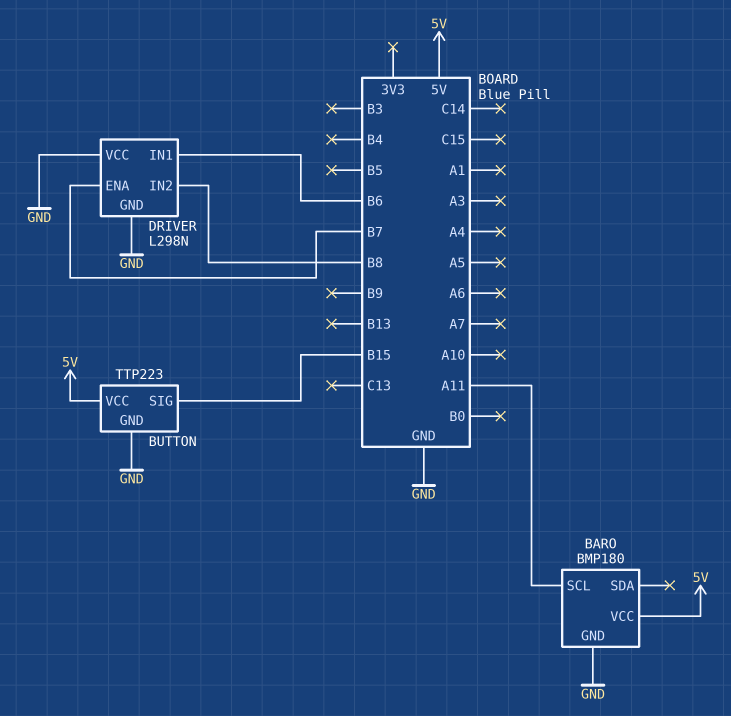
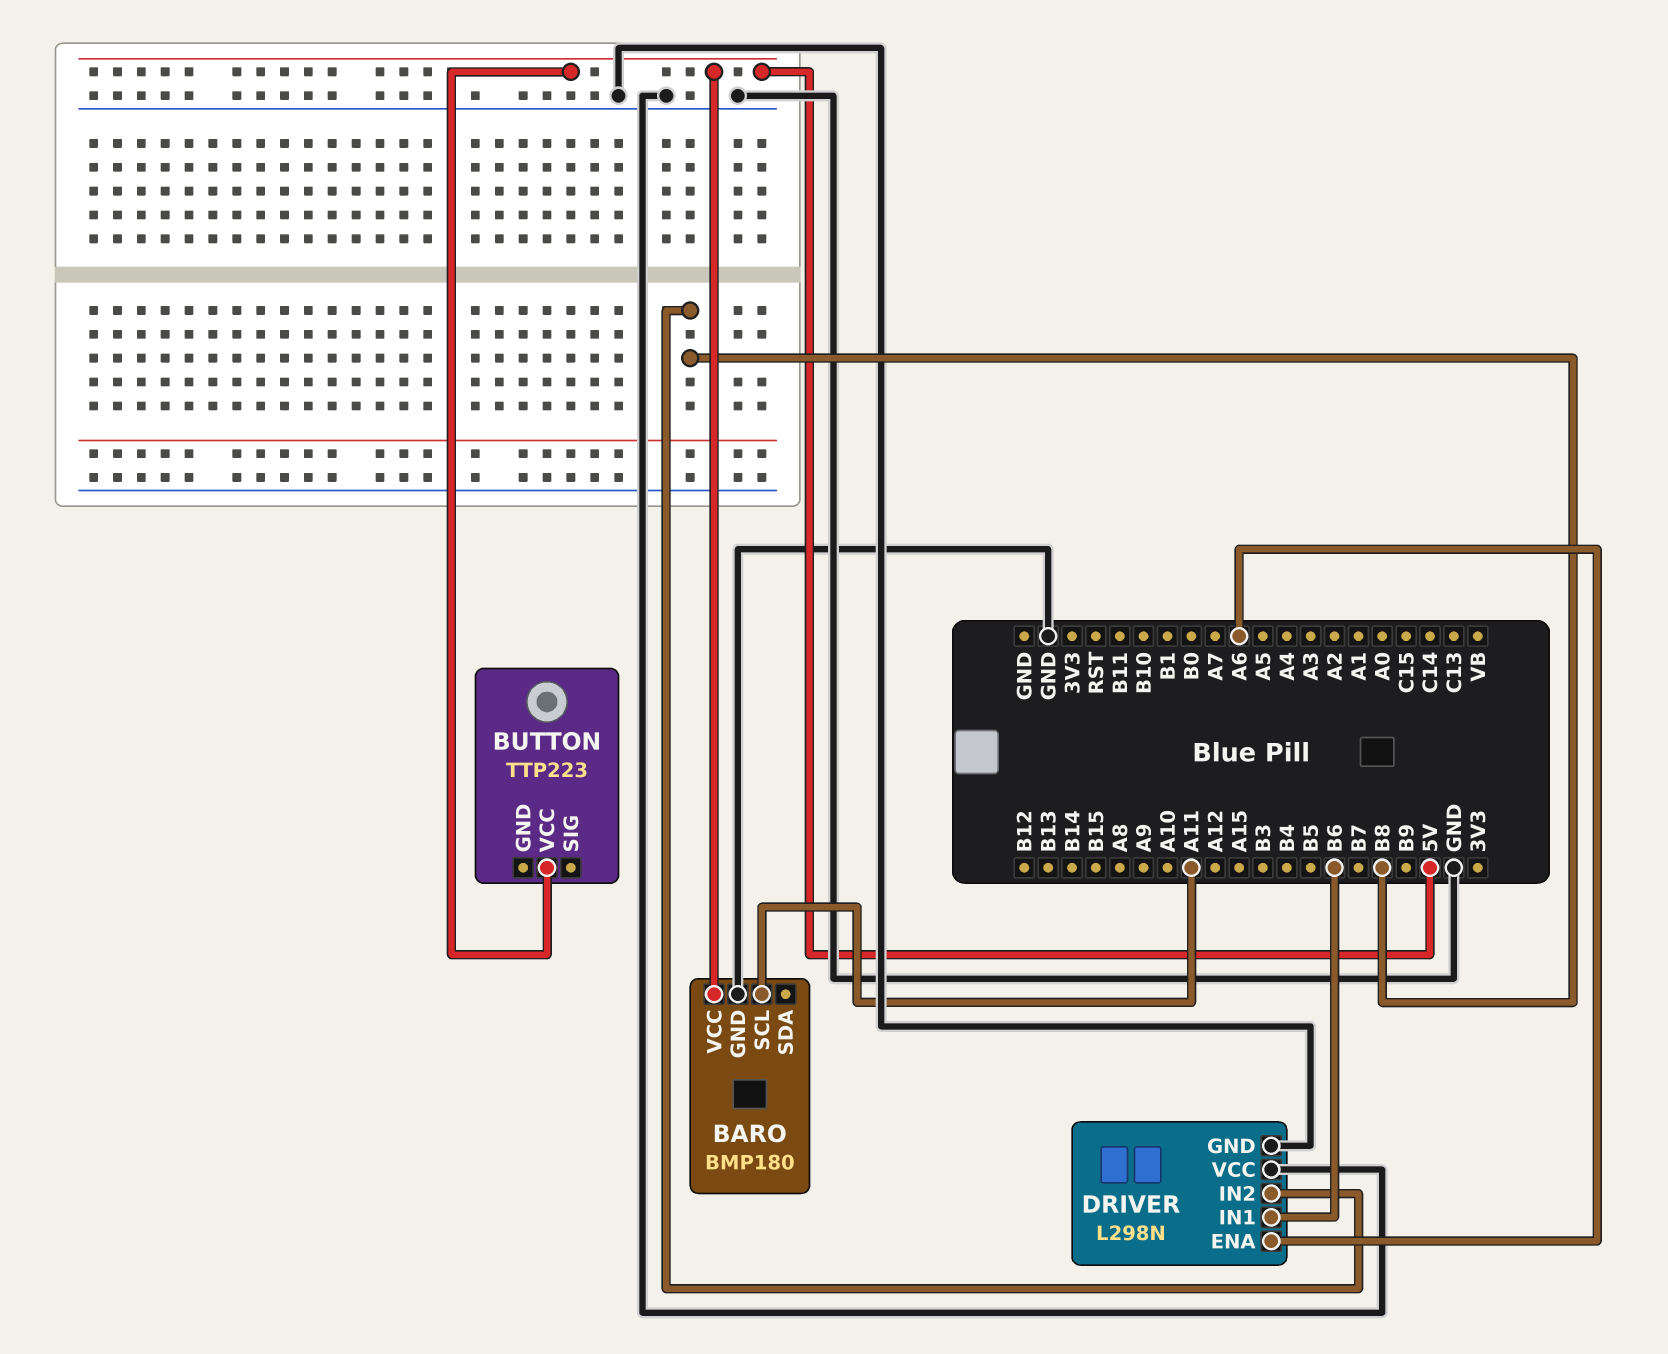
BUTTON pin GND: GND -> none
BUTTON pin SIG: B15 -> none
DRIVER pin ENA: B7 -> A6

